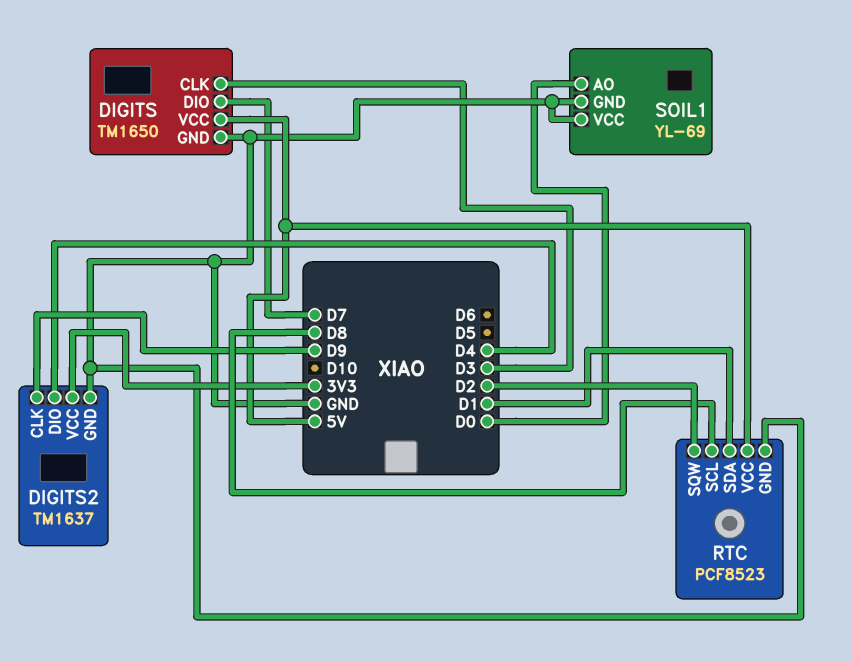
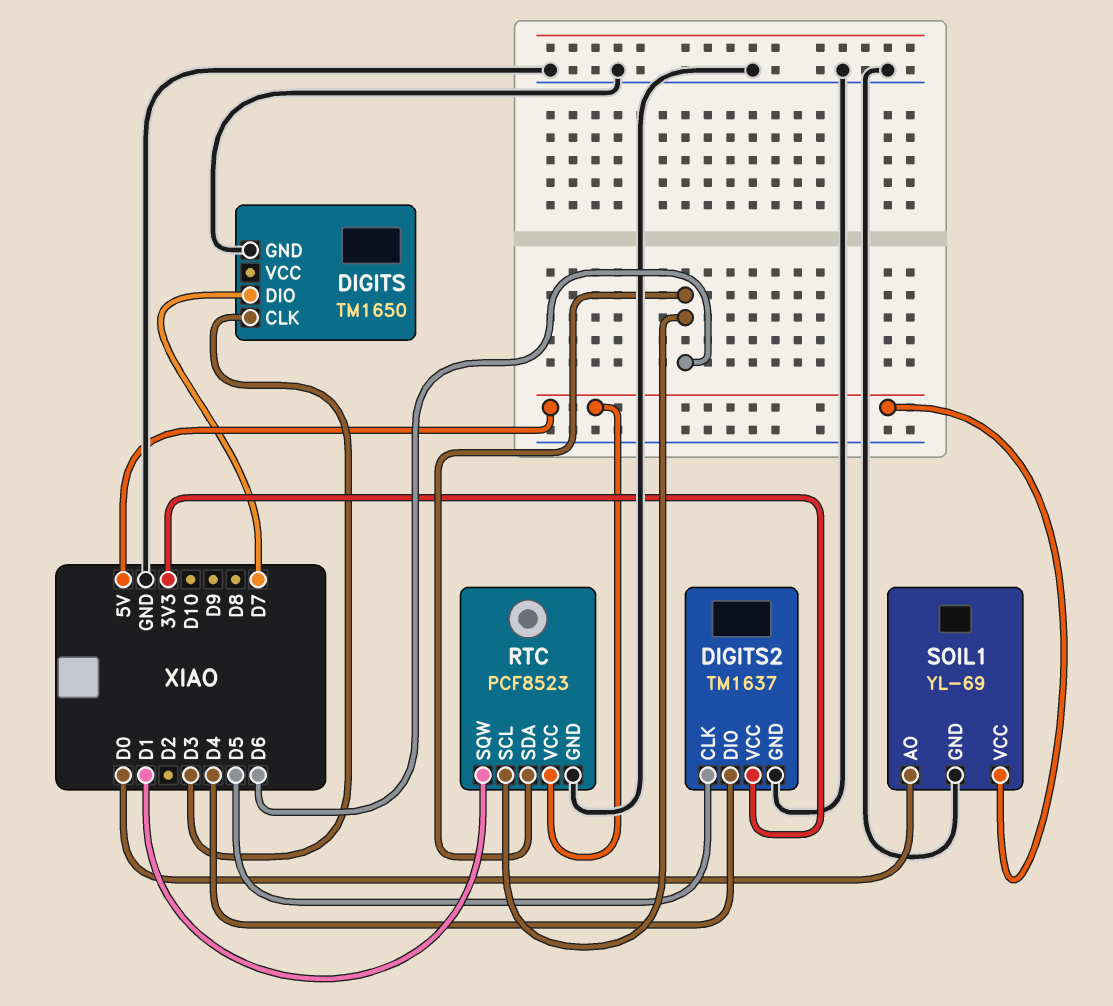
DIGITS pin VCC: 5V -> none
DIGITS2 pin CLK: D9 -> D5
RTC pin SCL: D8 -> D6
RTC pin SDA: D1 -> D6
RTC pin SQW: D2 -> D1
SOIL1 pin VCC: GND -> 5V

